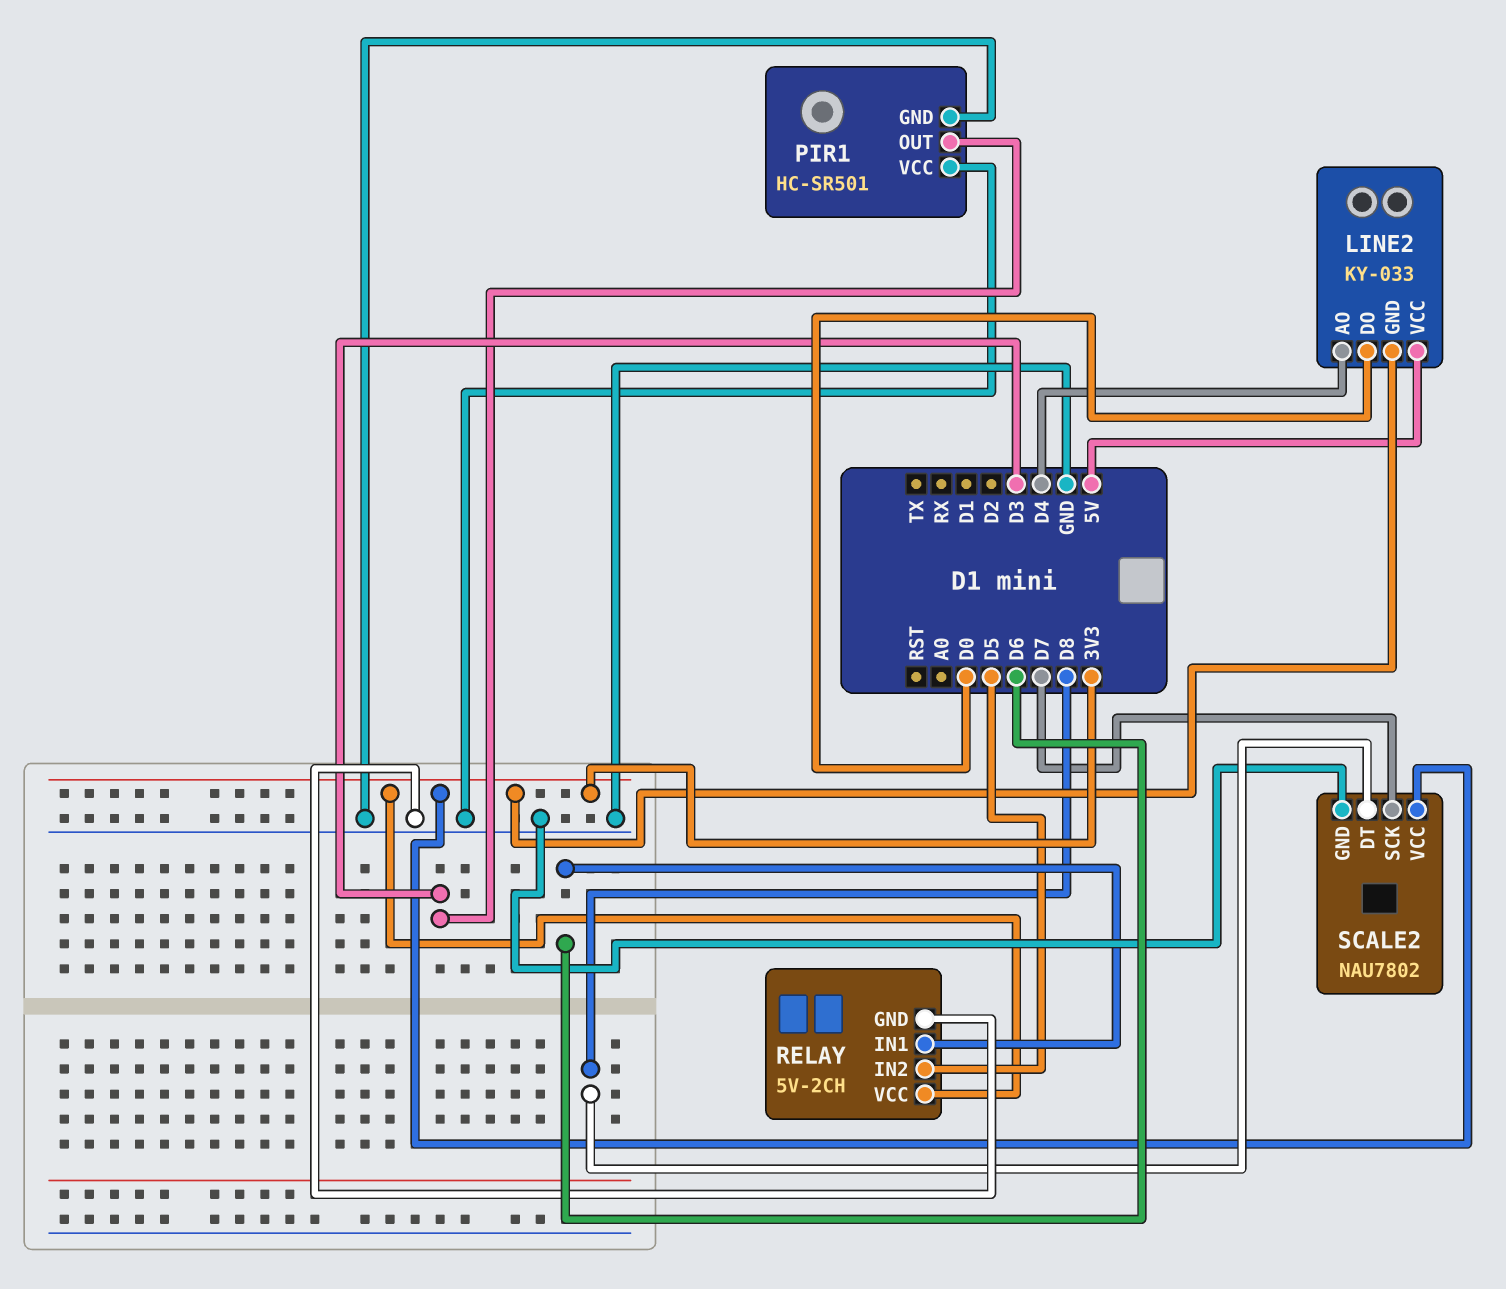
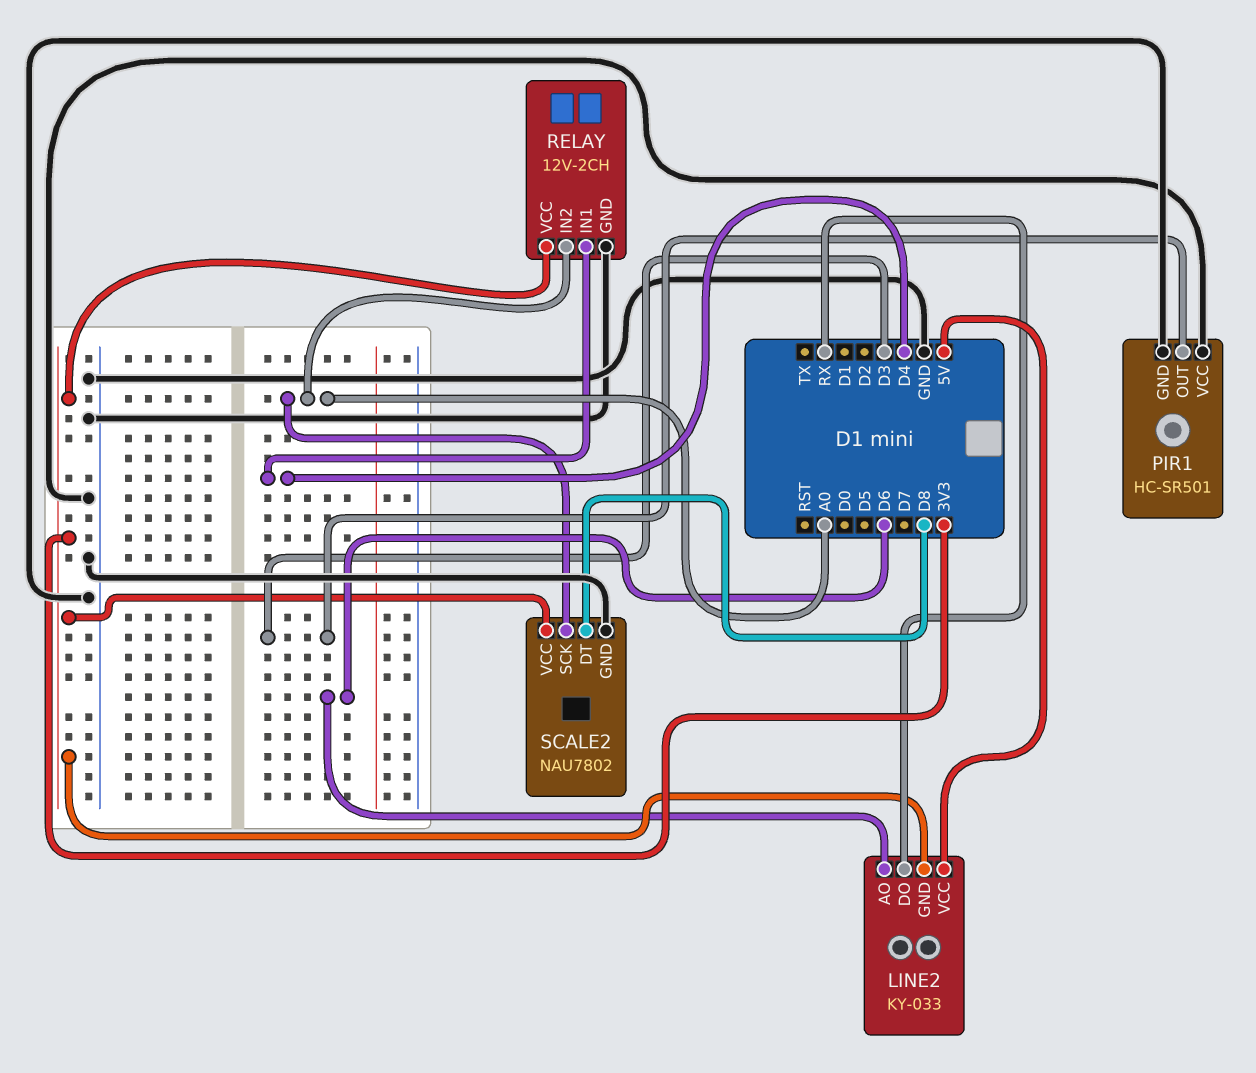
LINE2 pin AO: D4 -> D6
LINE2 pin DO: D0 -> RX
RELAY: 5V-2CH -> 12V-2CH
RELAY pin IN1: D6 -> D4
RELAY pin IN2: D5 -> A0
SCALE2 pin SCK: D7 -> A0

